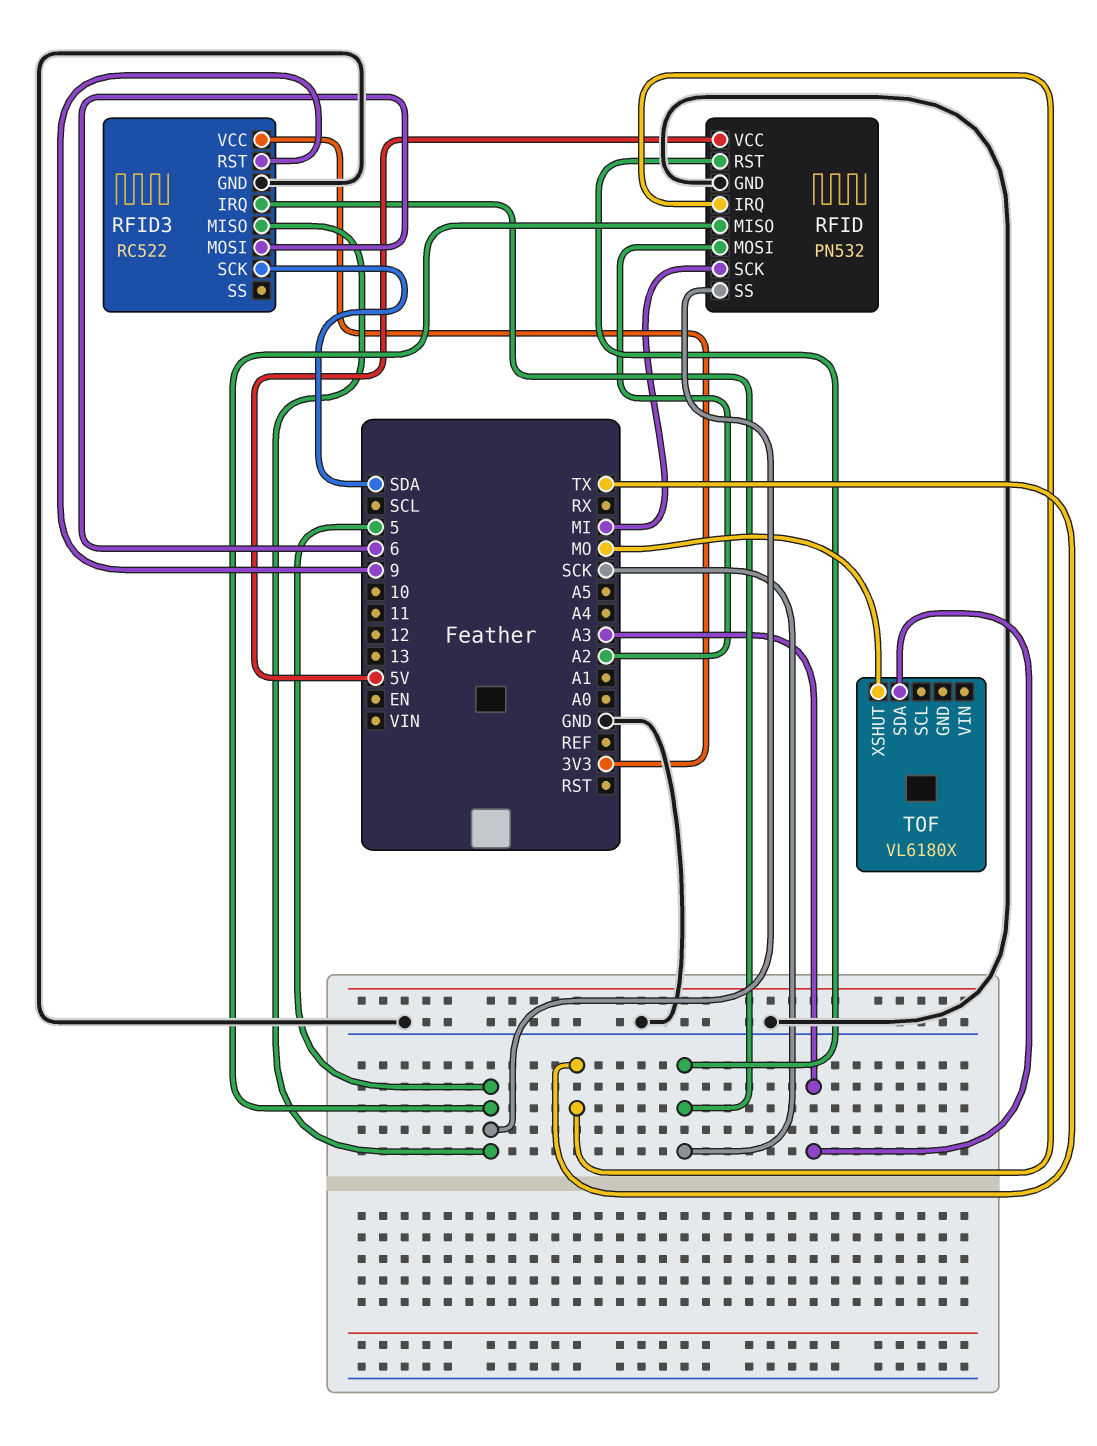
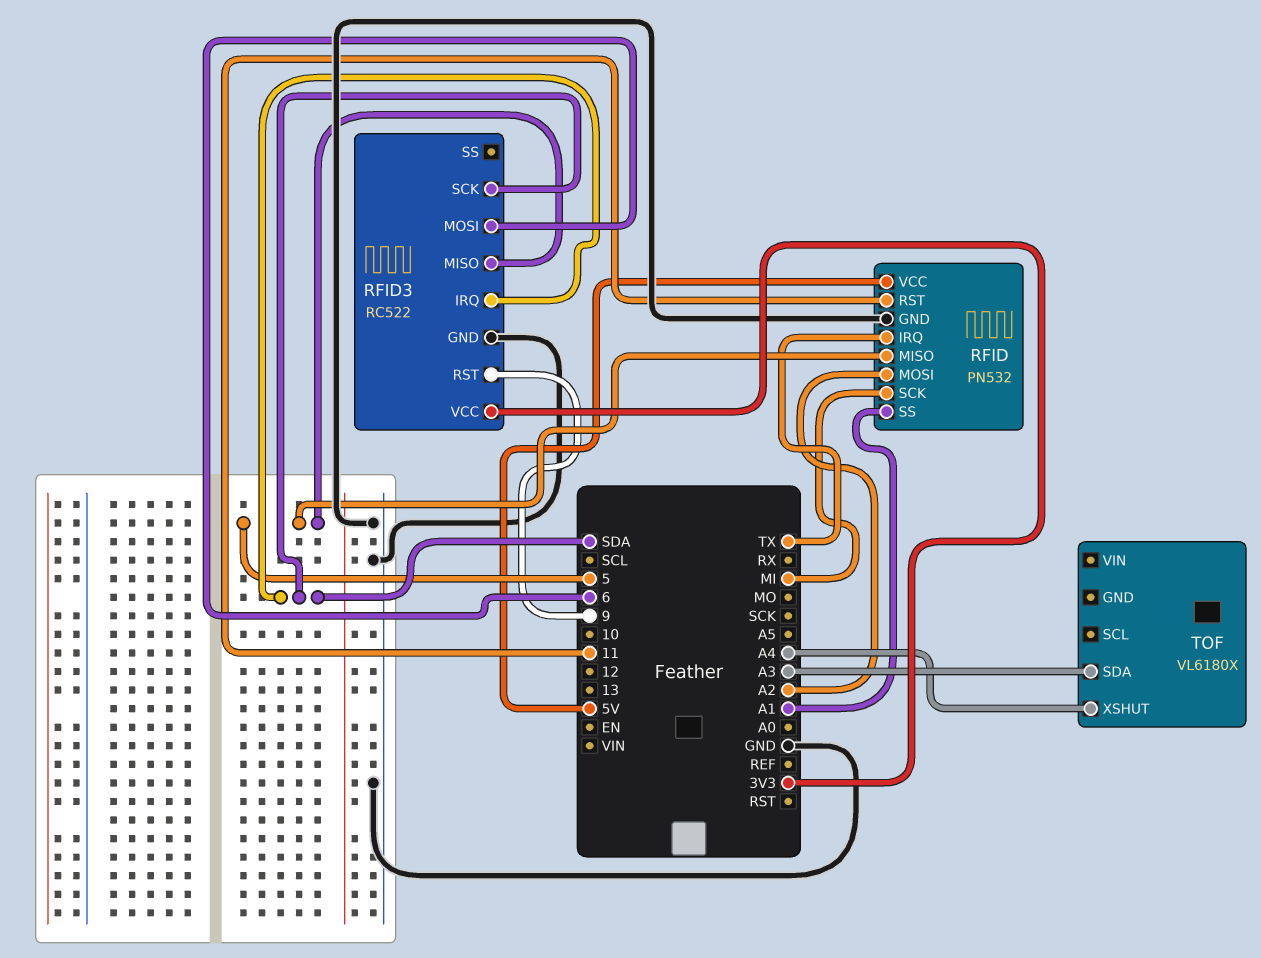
RFID pin RST: SCK -> 11
RFID pin SS: 5 -> A1
RFID3 pin IRQ: SCK -> SDA
TOF pin XSHUT: MO -> A4

